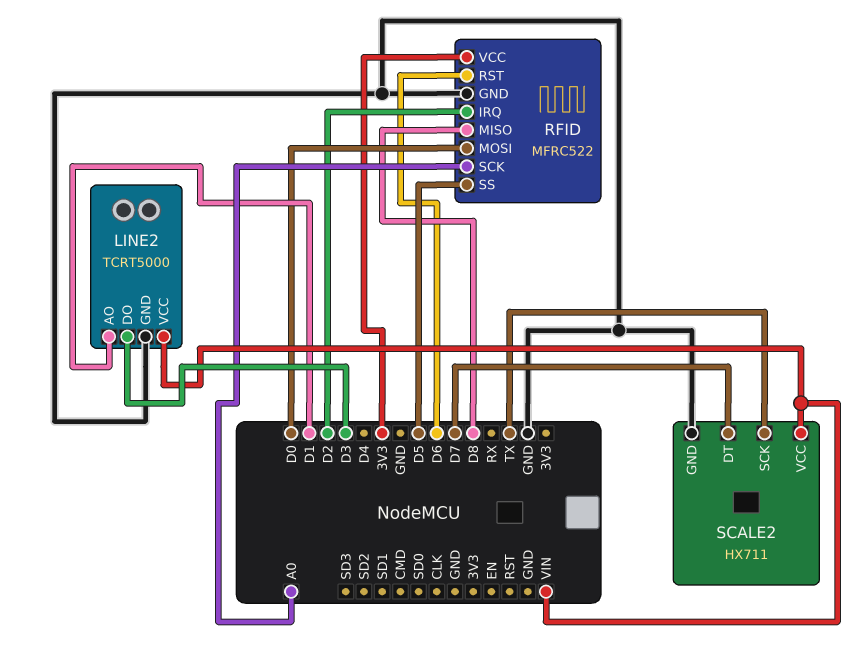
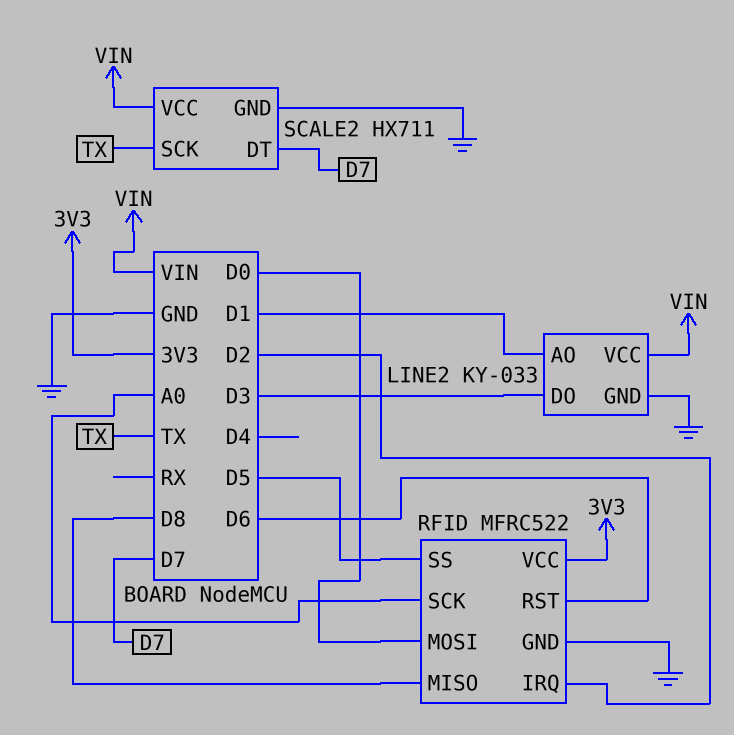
LINE2: TCRT5000 -> KY-033

